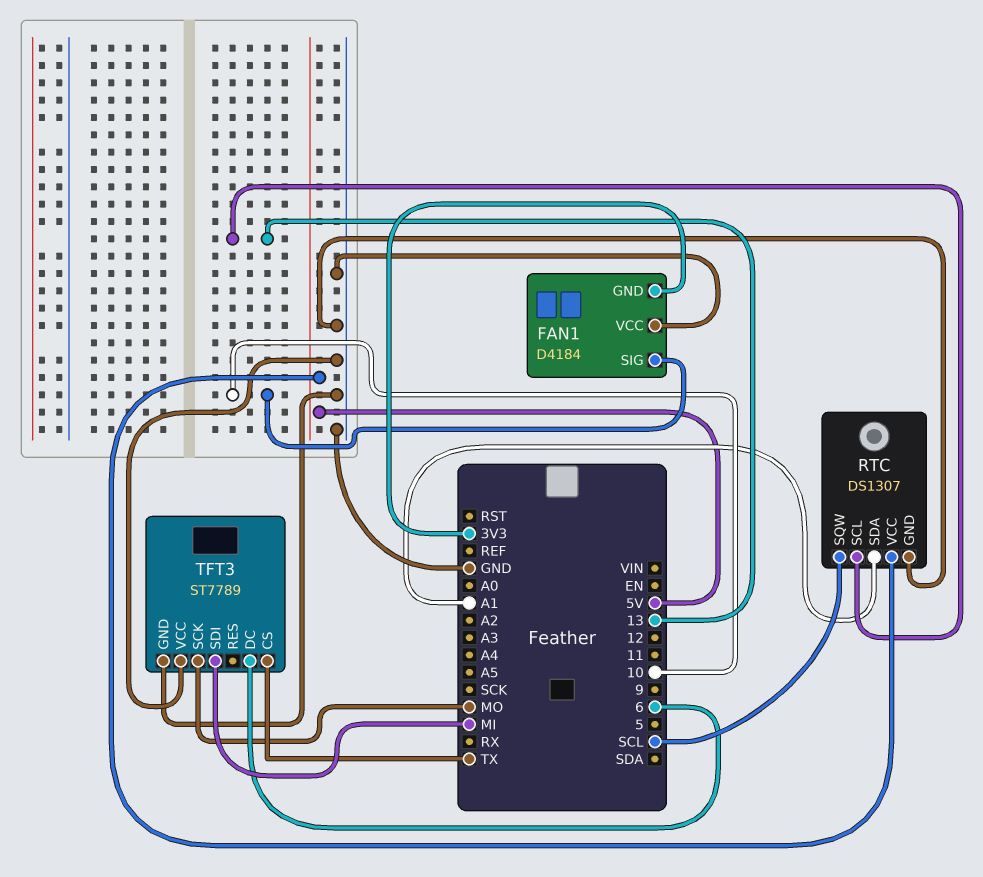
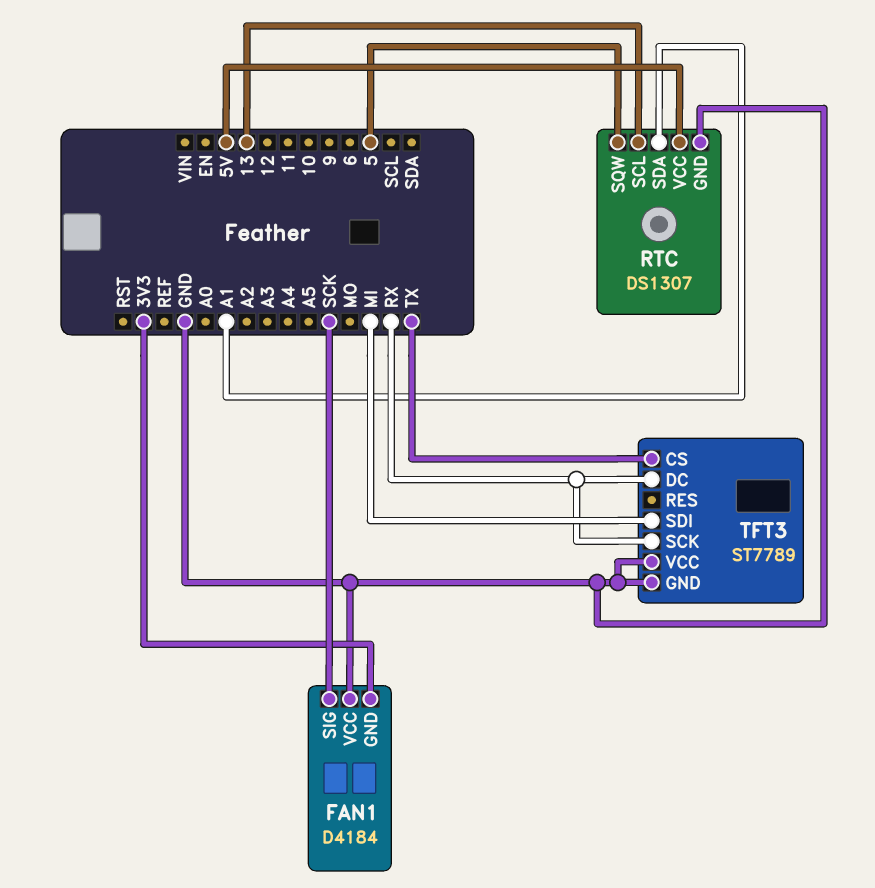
FAN1 pin SIG: 10 -> SCK
RTC pin SQW: SCL -> 5
TFT3 pin DC: 6 -> RX
TFT3 pin SCK: MO -> RX

